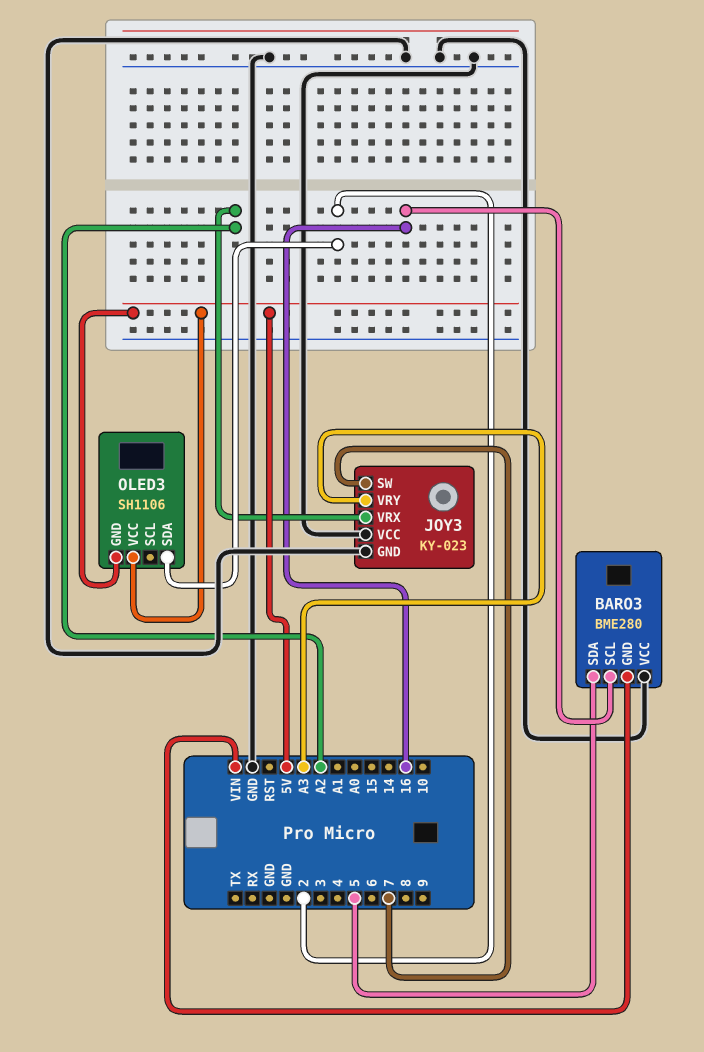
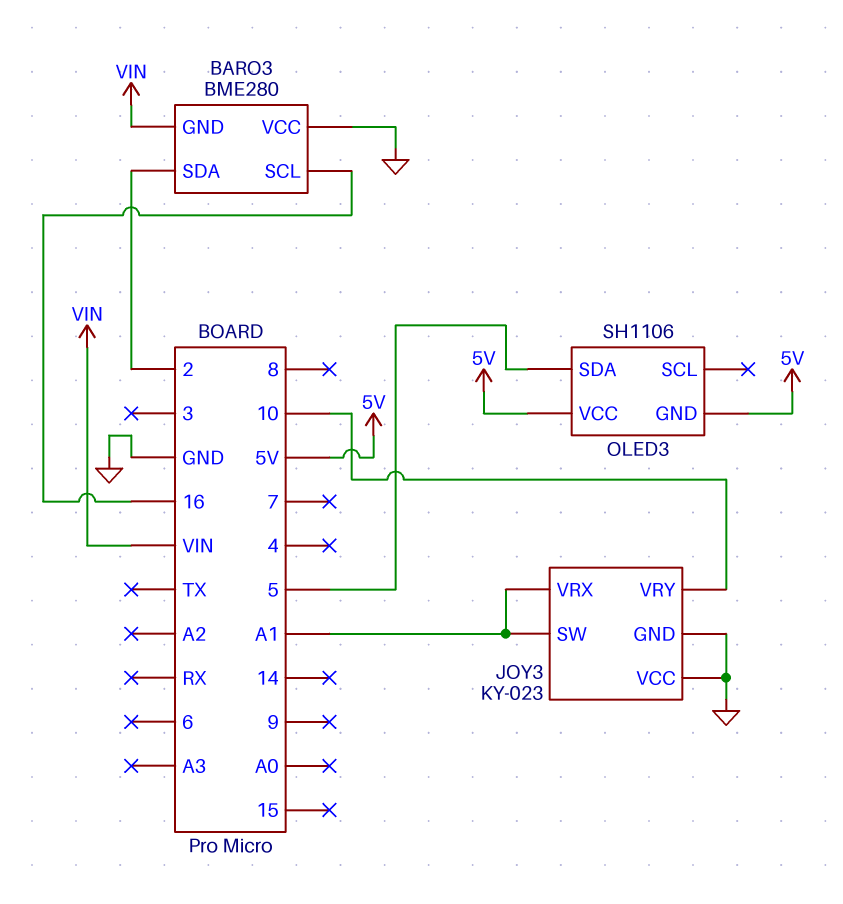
BARO3 pin SDA: 5 -> 2
JOY3 pin SW: 7 -> A1
JOY3 pin VRX: A2 -> A1
JOY3 pin VRY: A3 -> 10
OLED3 pin SDA: 2 -> 5

